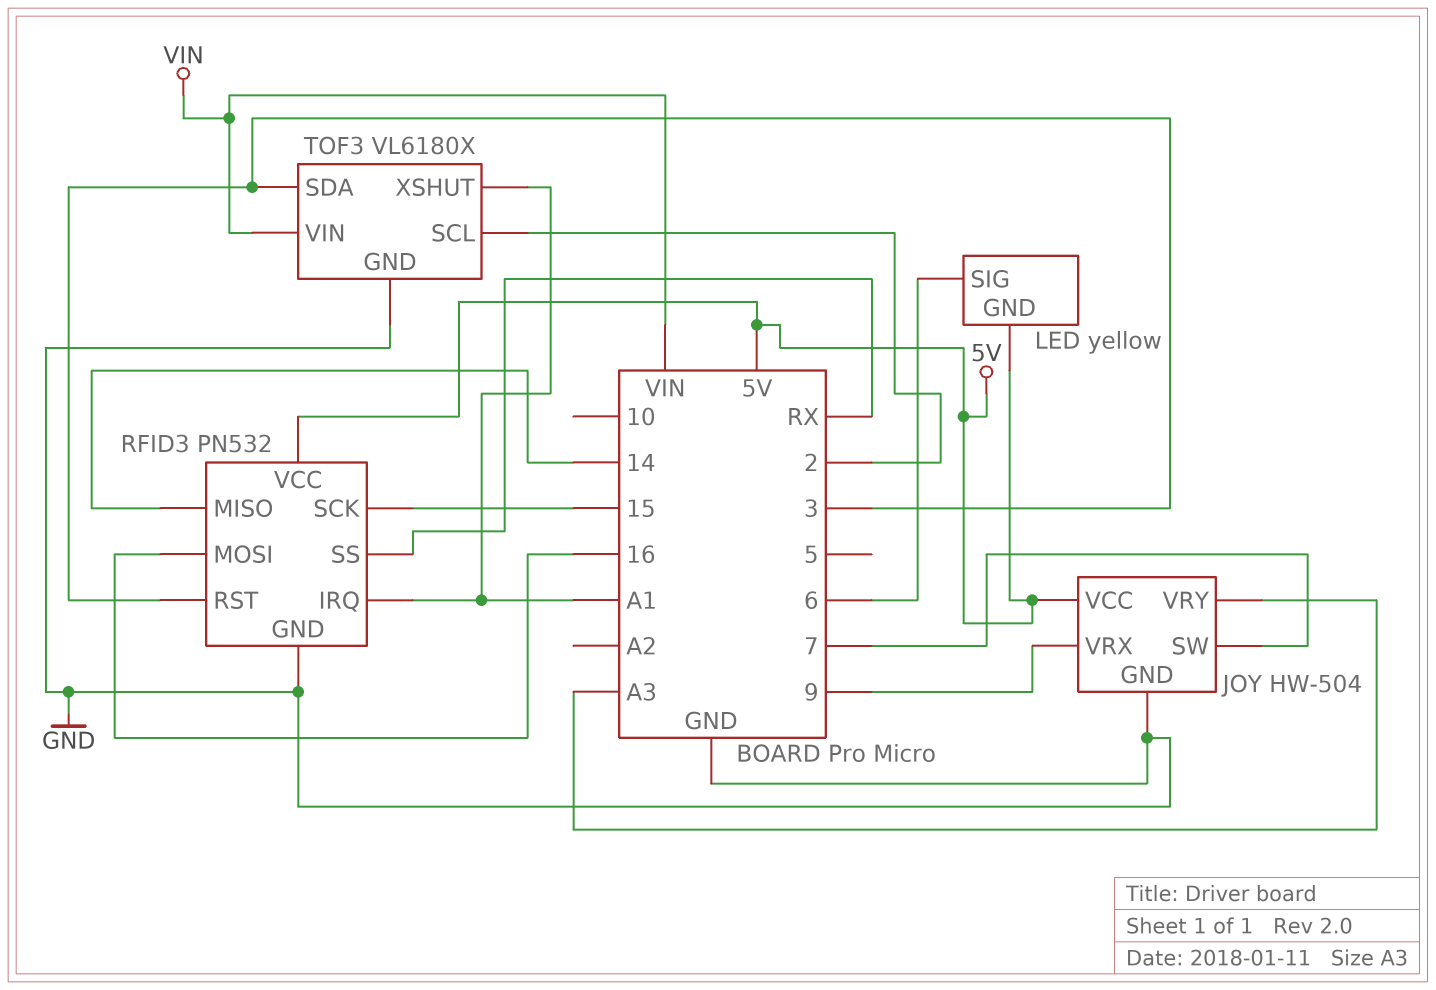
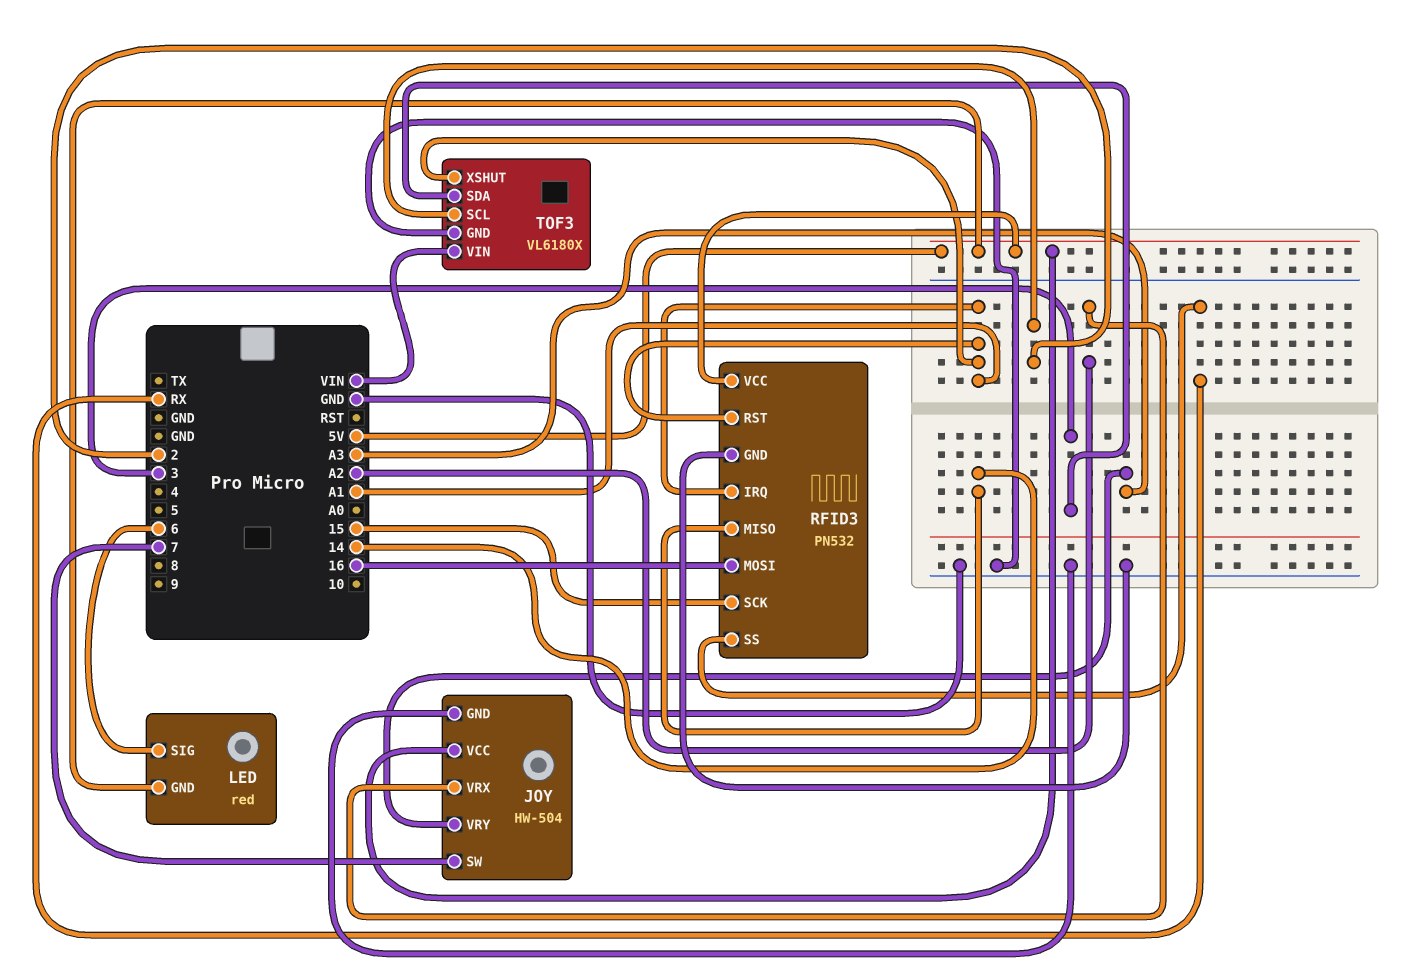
JOY pin VRX: 9 -> A2
LED: yellow -> red
RFID3 pin RST: 3 -> A1

